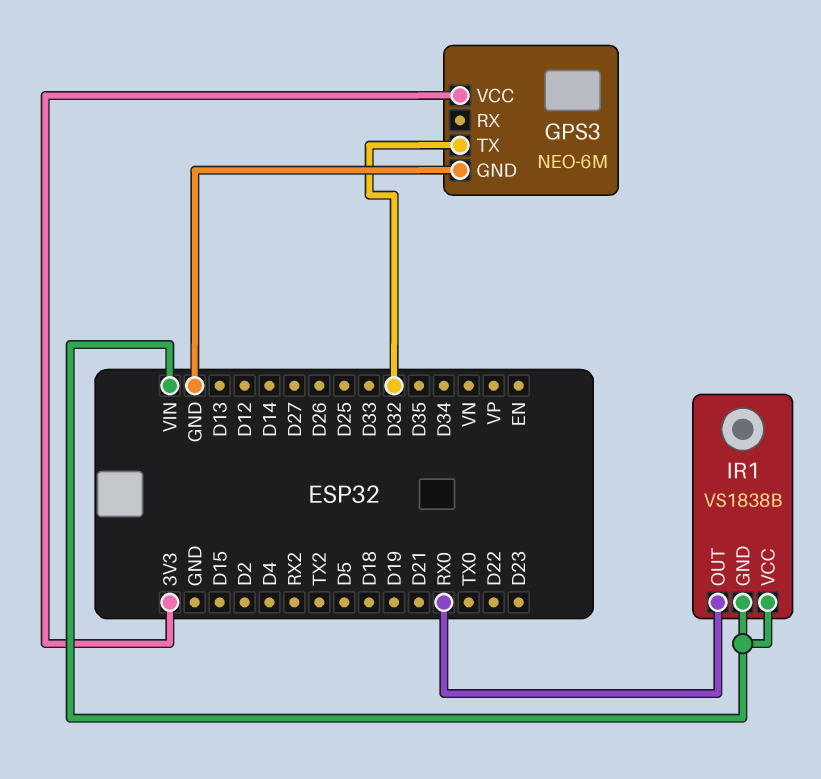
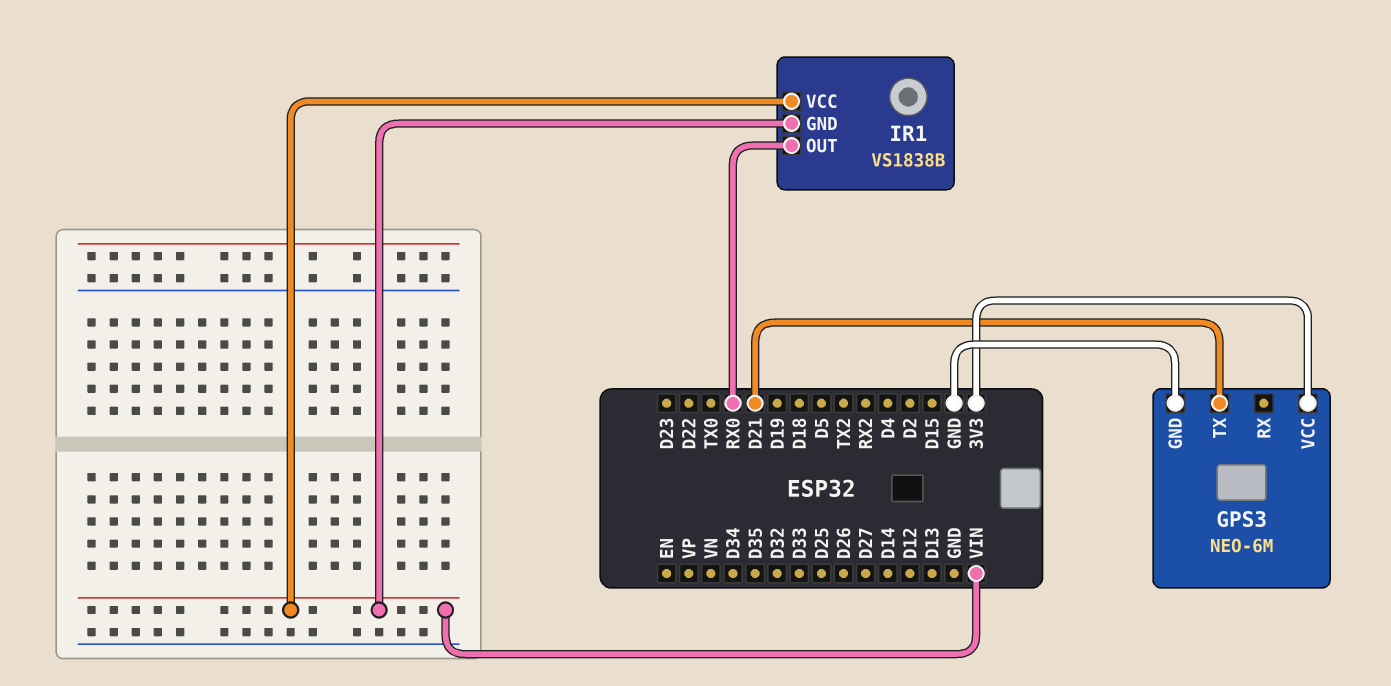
GPS3 pin TX: D32 -> D21

